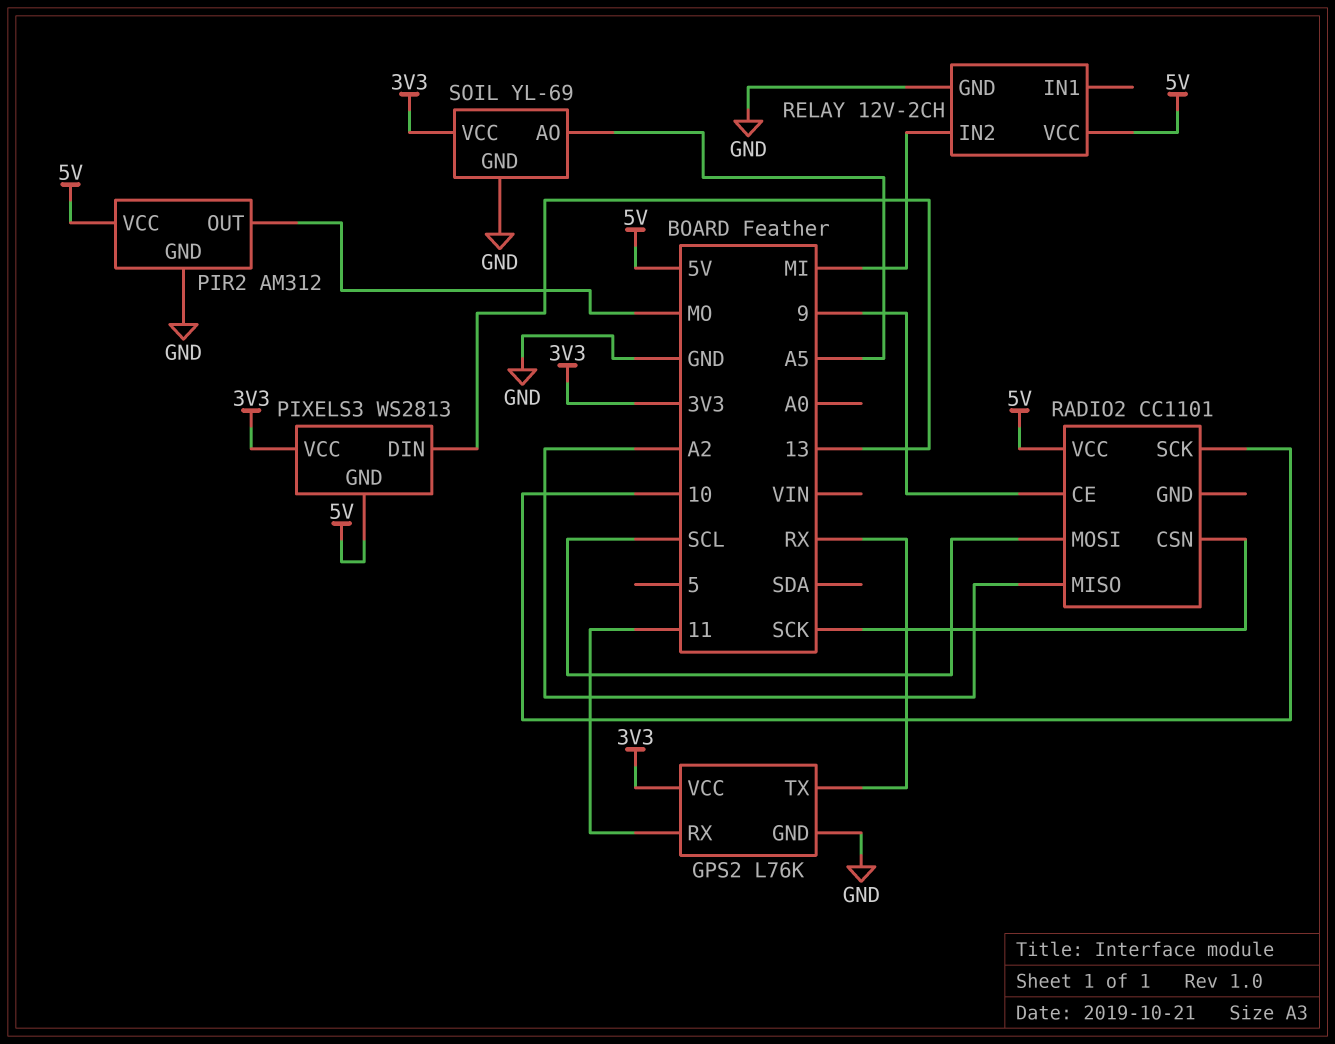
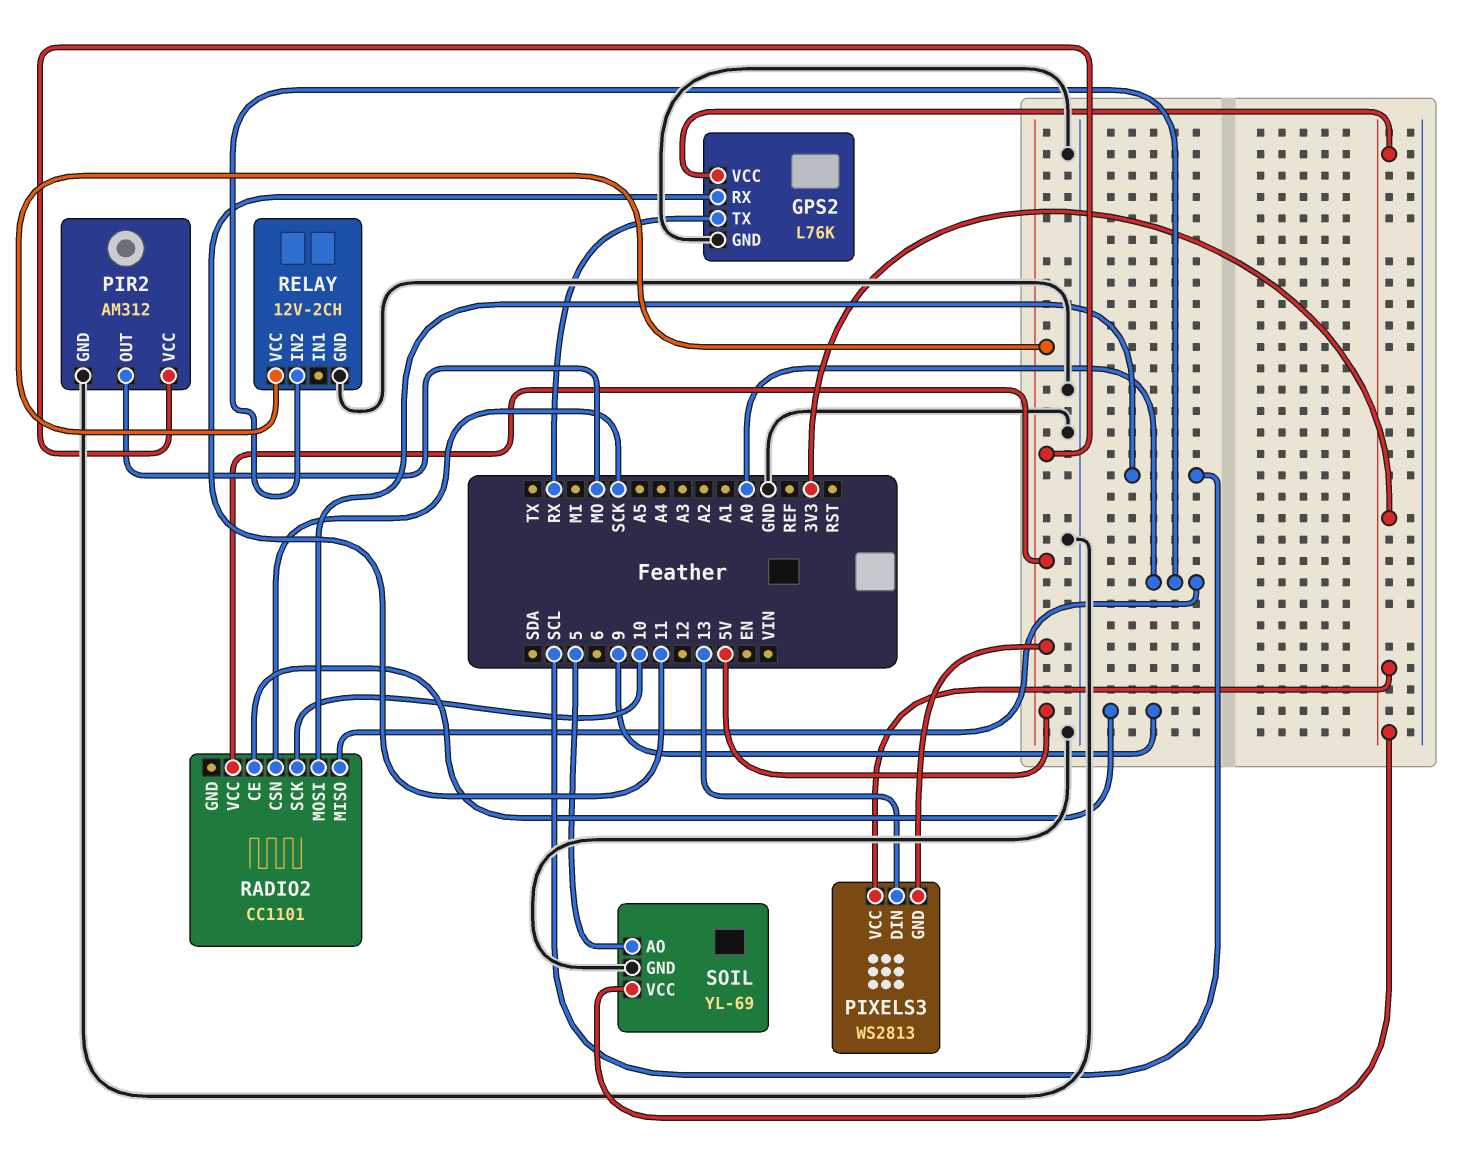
RADIO2 pin MISO: A2 -> A0
RELAY pin IN2: MI -> A0
SOIL pin AO: A5 -> 5

